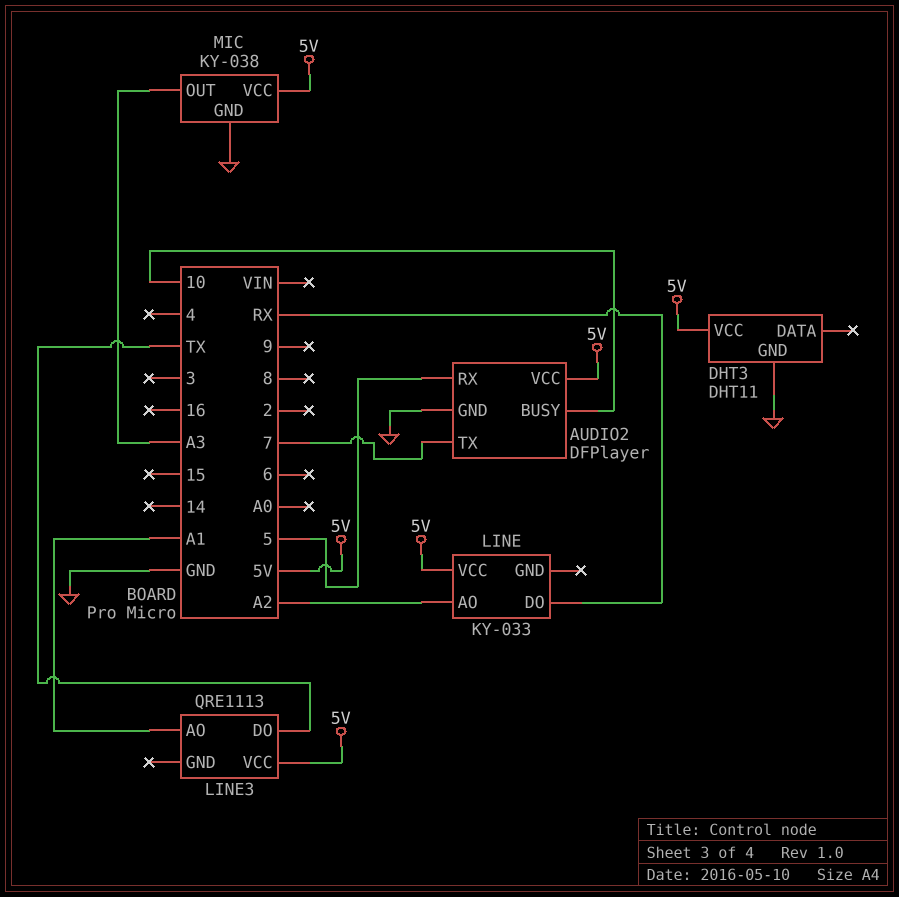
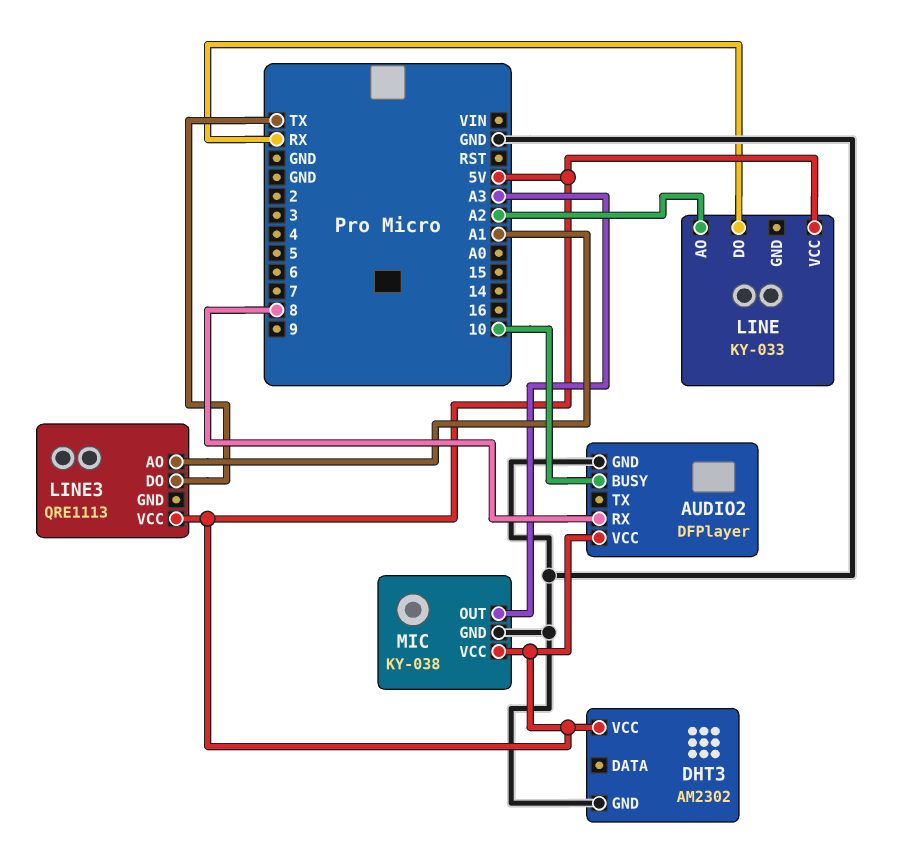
AUDIO2 pin RX: 5 -> 8
AUDIO2 pin TX: 7 -> none
DHT3: DHT11 -> AM2302

